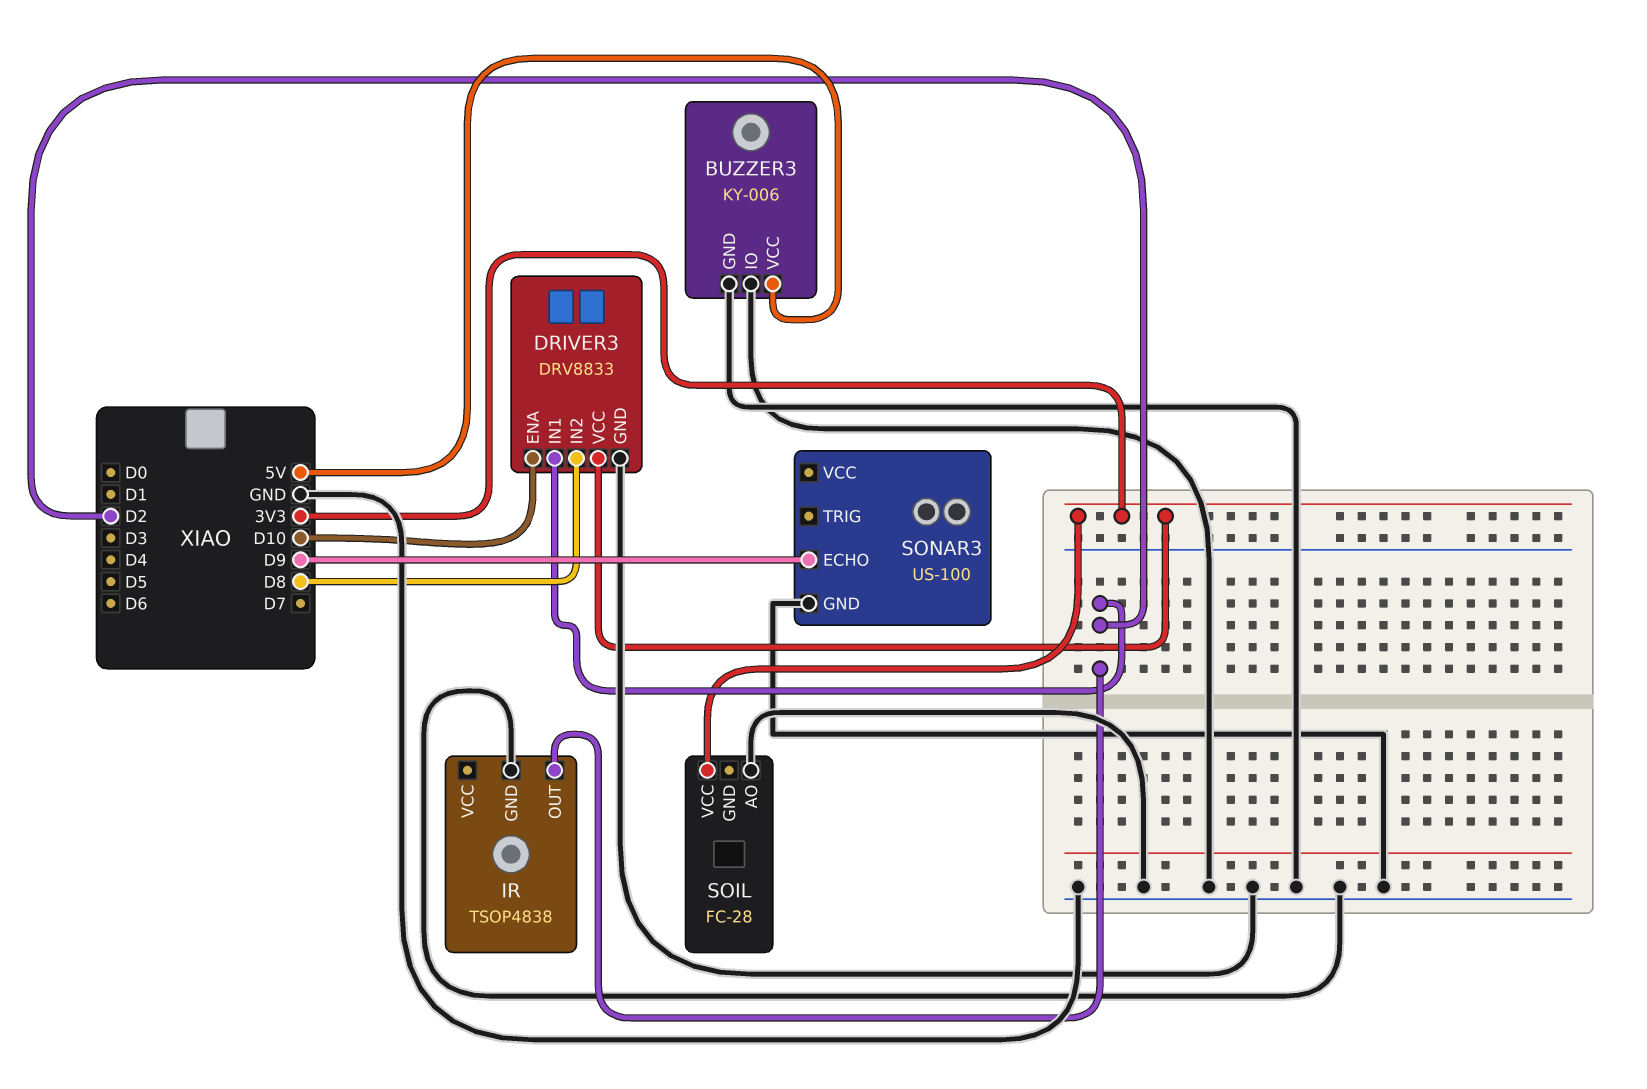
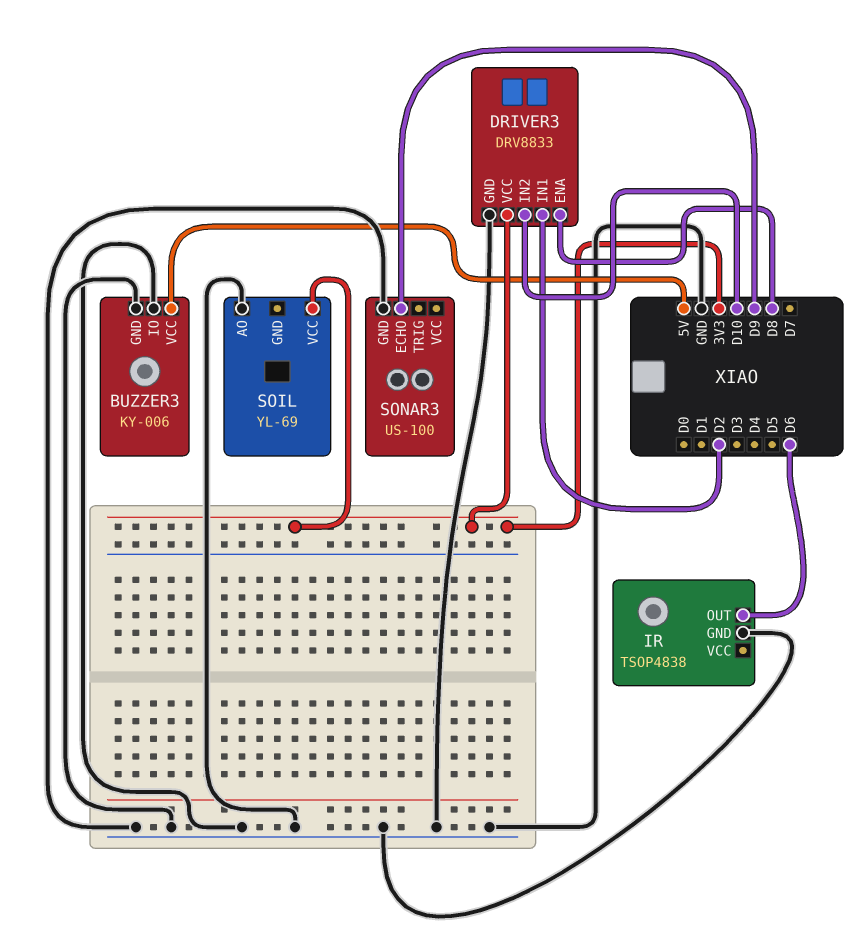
DRIVER3 pin ENA: D10 -> D8
DRIVER3 pin IN2: D8 -> D10
IR pin OUT: D2 -> D6
SOIL: FC-28 -> YL-69

